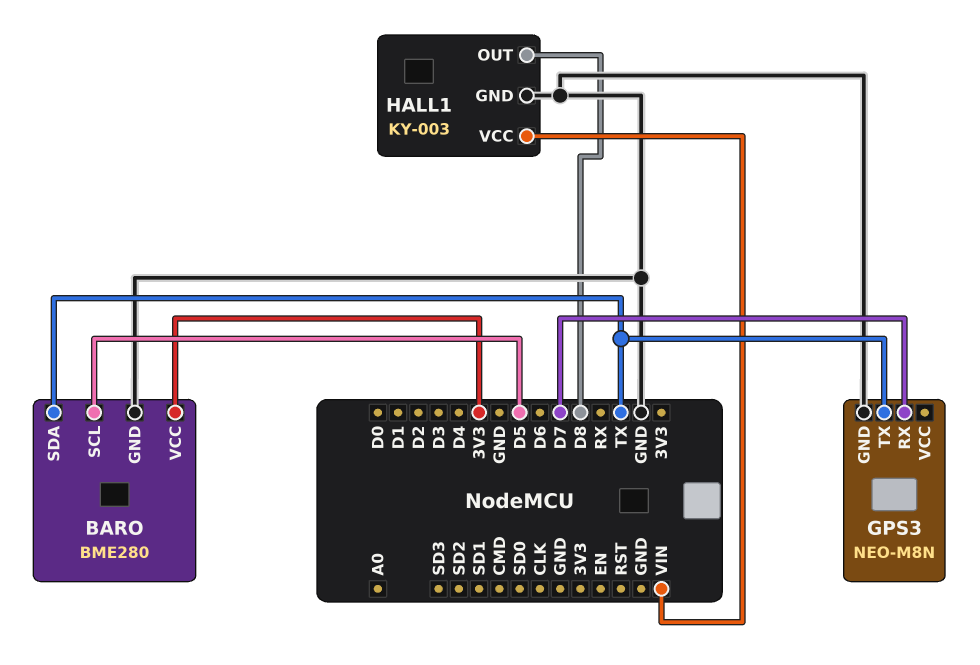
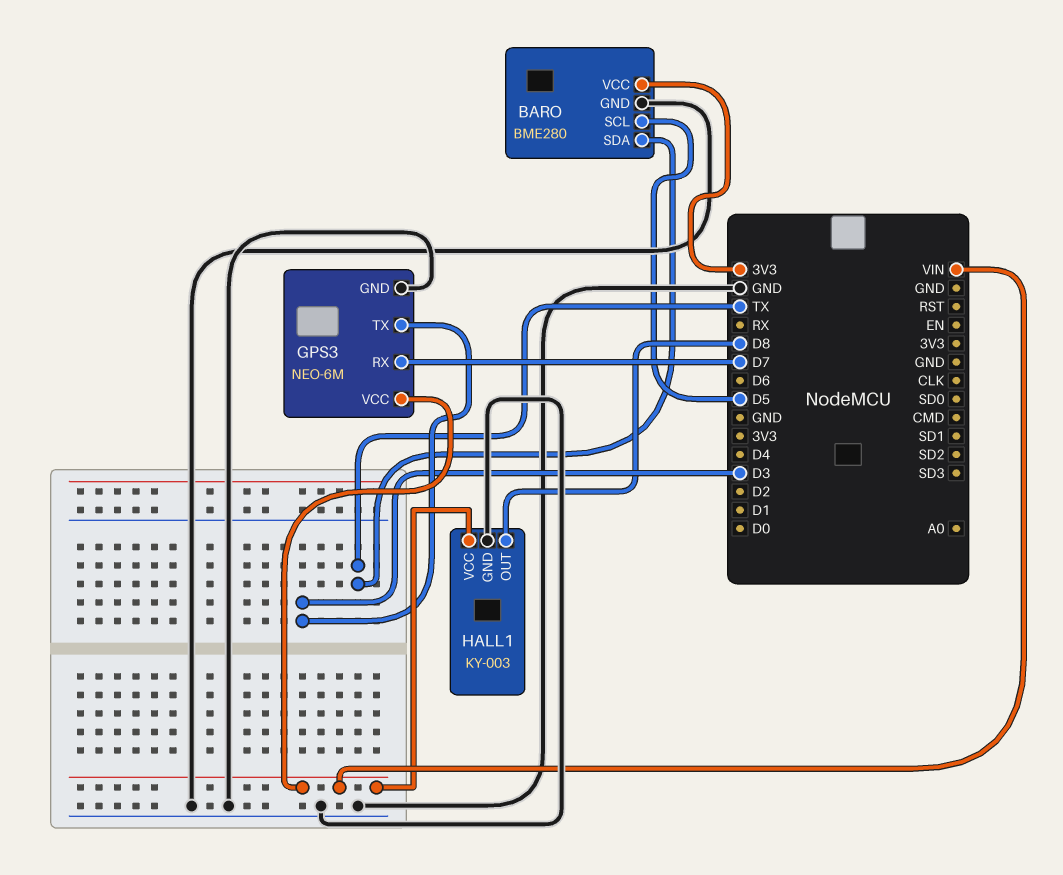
GPS3: NEO-M8N -> NEO-6M
GPS3 pin TX: TX -> D3
GPS3 pin VCC: none -> VIN

